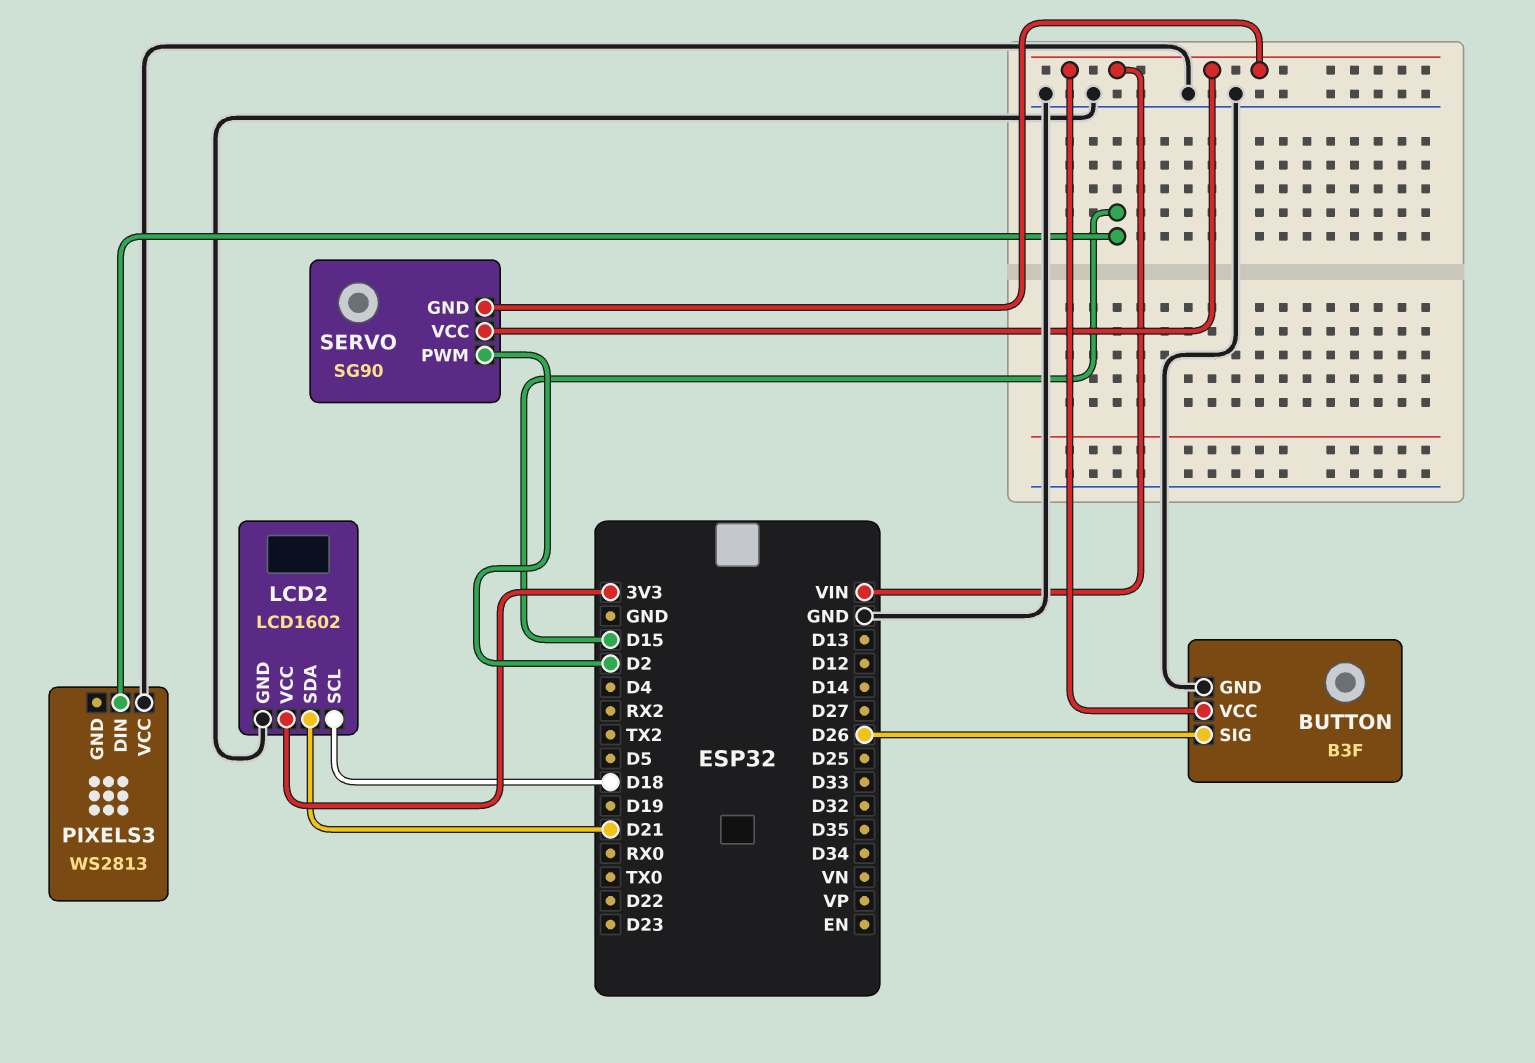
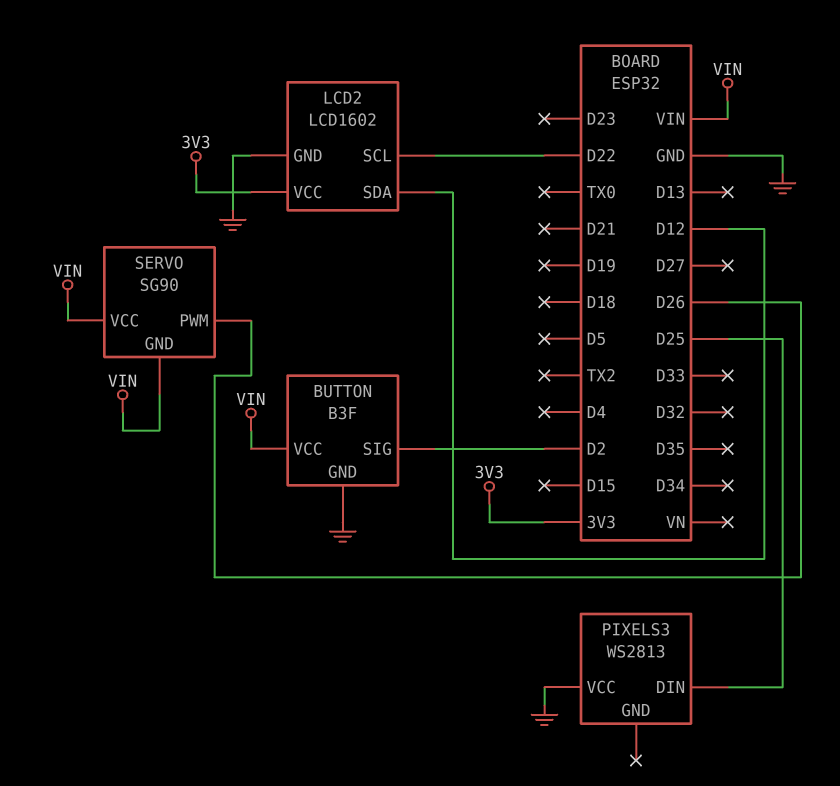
BUTTON pin SIG: D26 -> D2
LCD2 pin SCL: D18 -> D22
LCD2 pin SDA: D21 -> D12
PIXELS3 pin DIN: D15 -> D25
SERVO pin PWM: D2 -> D26

